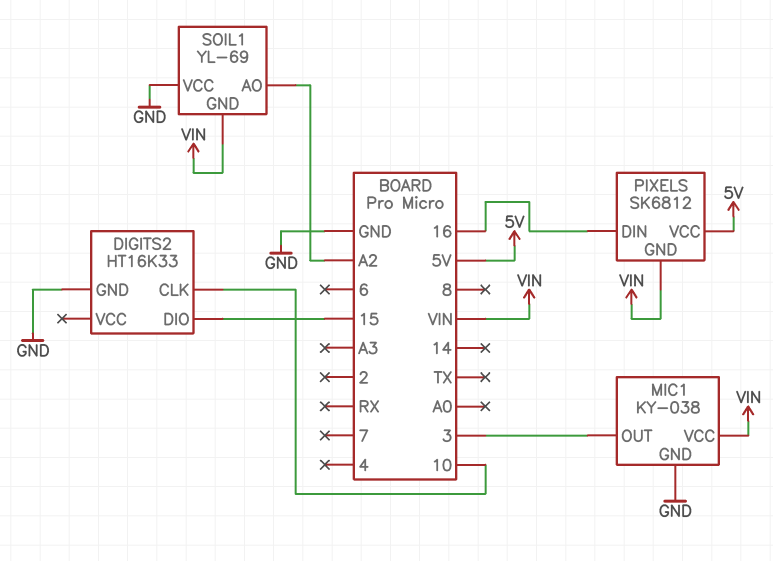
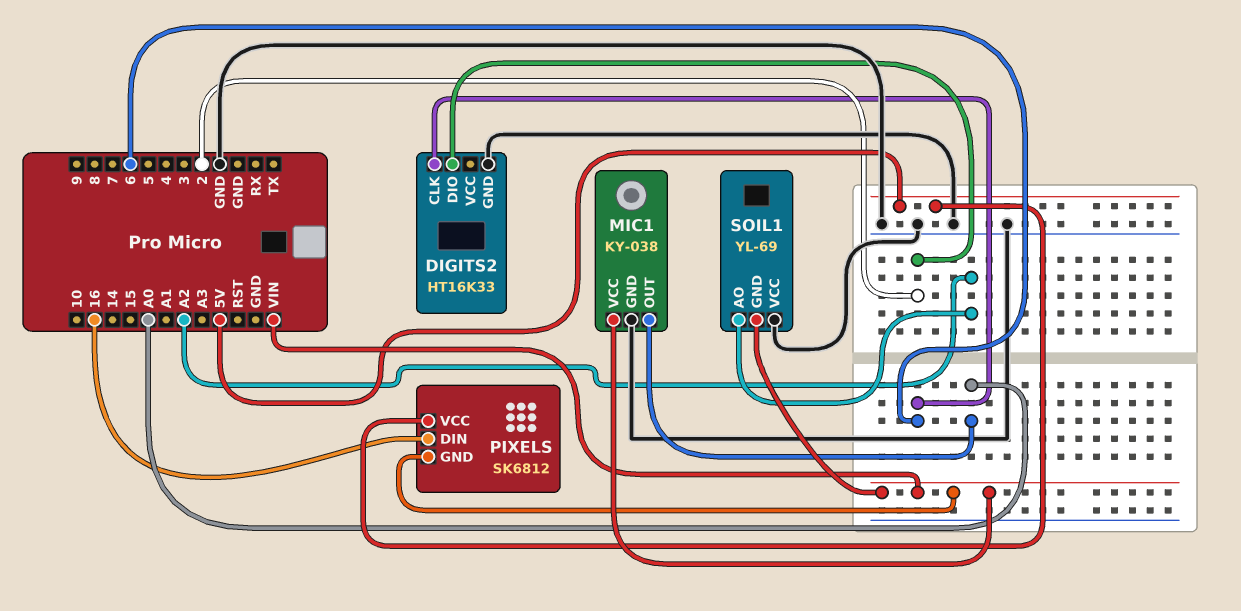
DIGITS2 pin CLK: 10 -> 6
DIGITS2 pin DIO: 15 -> 2
MIC1 pin OUT: 3 -> A0

